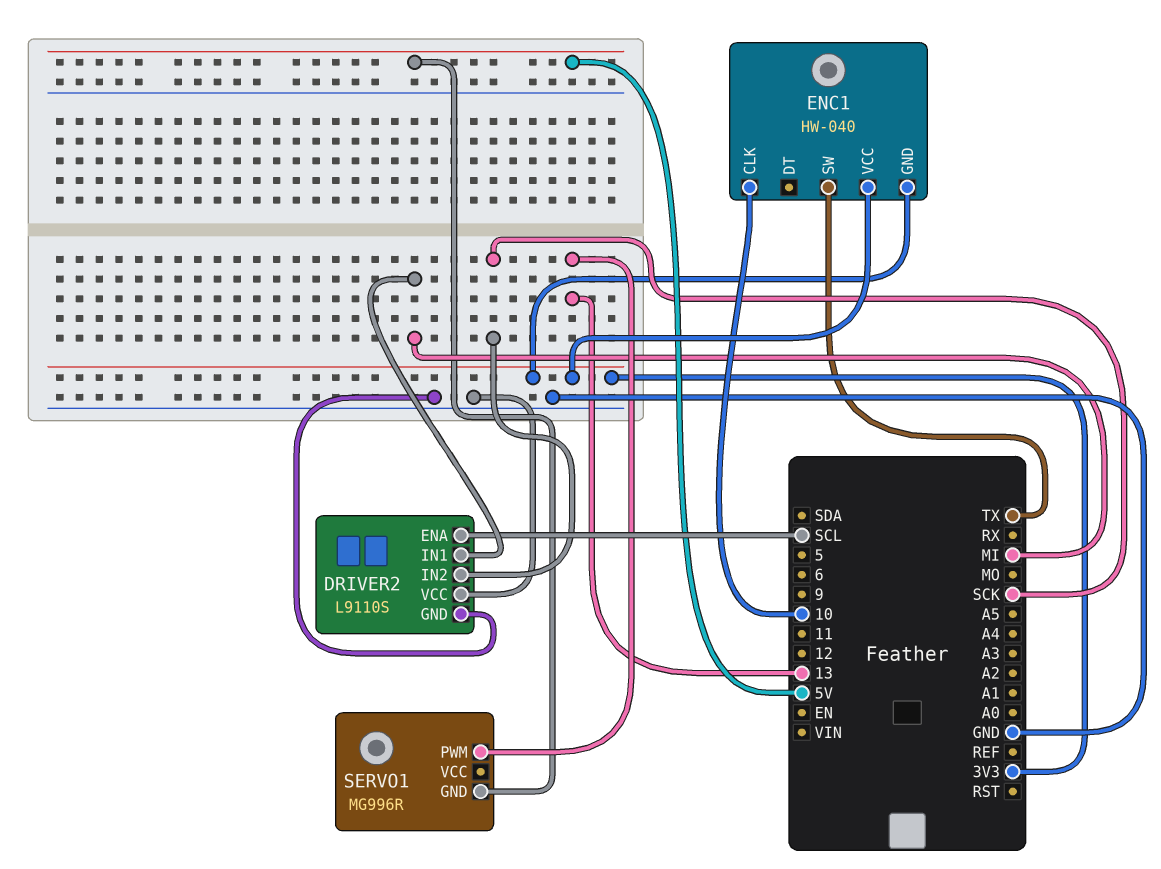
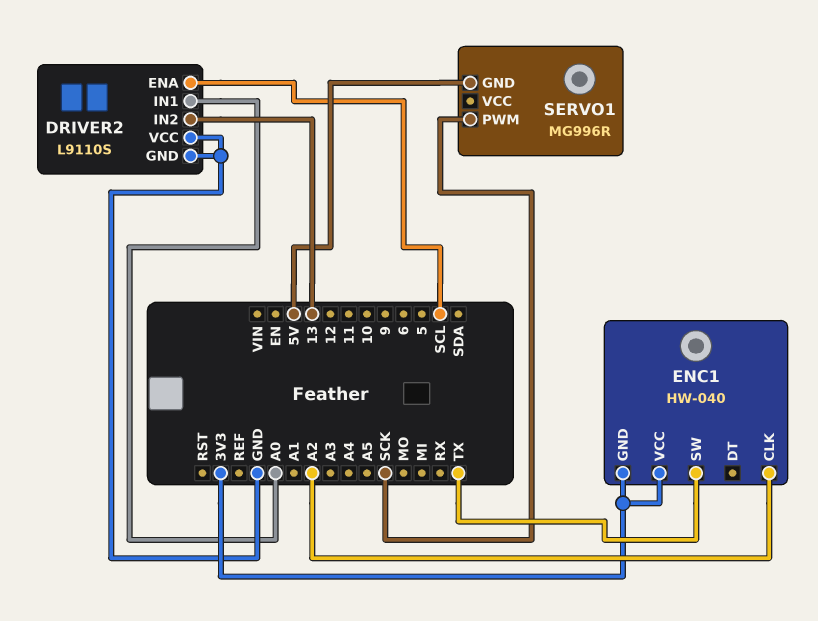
DRIVER2 pin IN1: MI -> A0
DRIVER2 pin IN2: SCK -> 13
ENC1 pin CLK: 10 -> A2
SERVO1 pin PWM: 13 -> SCK

